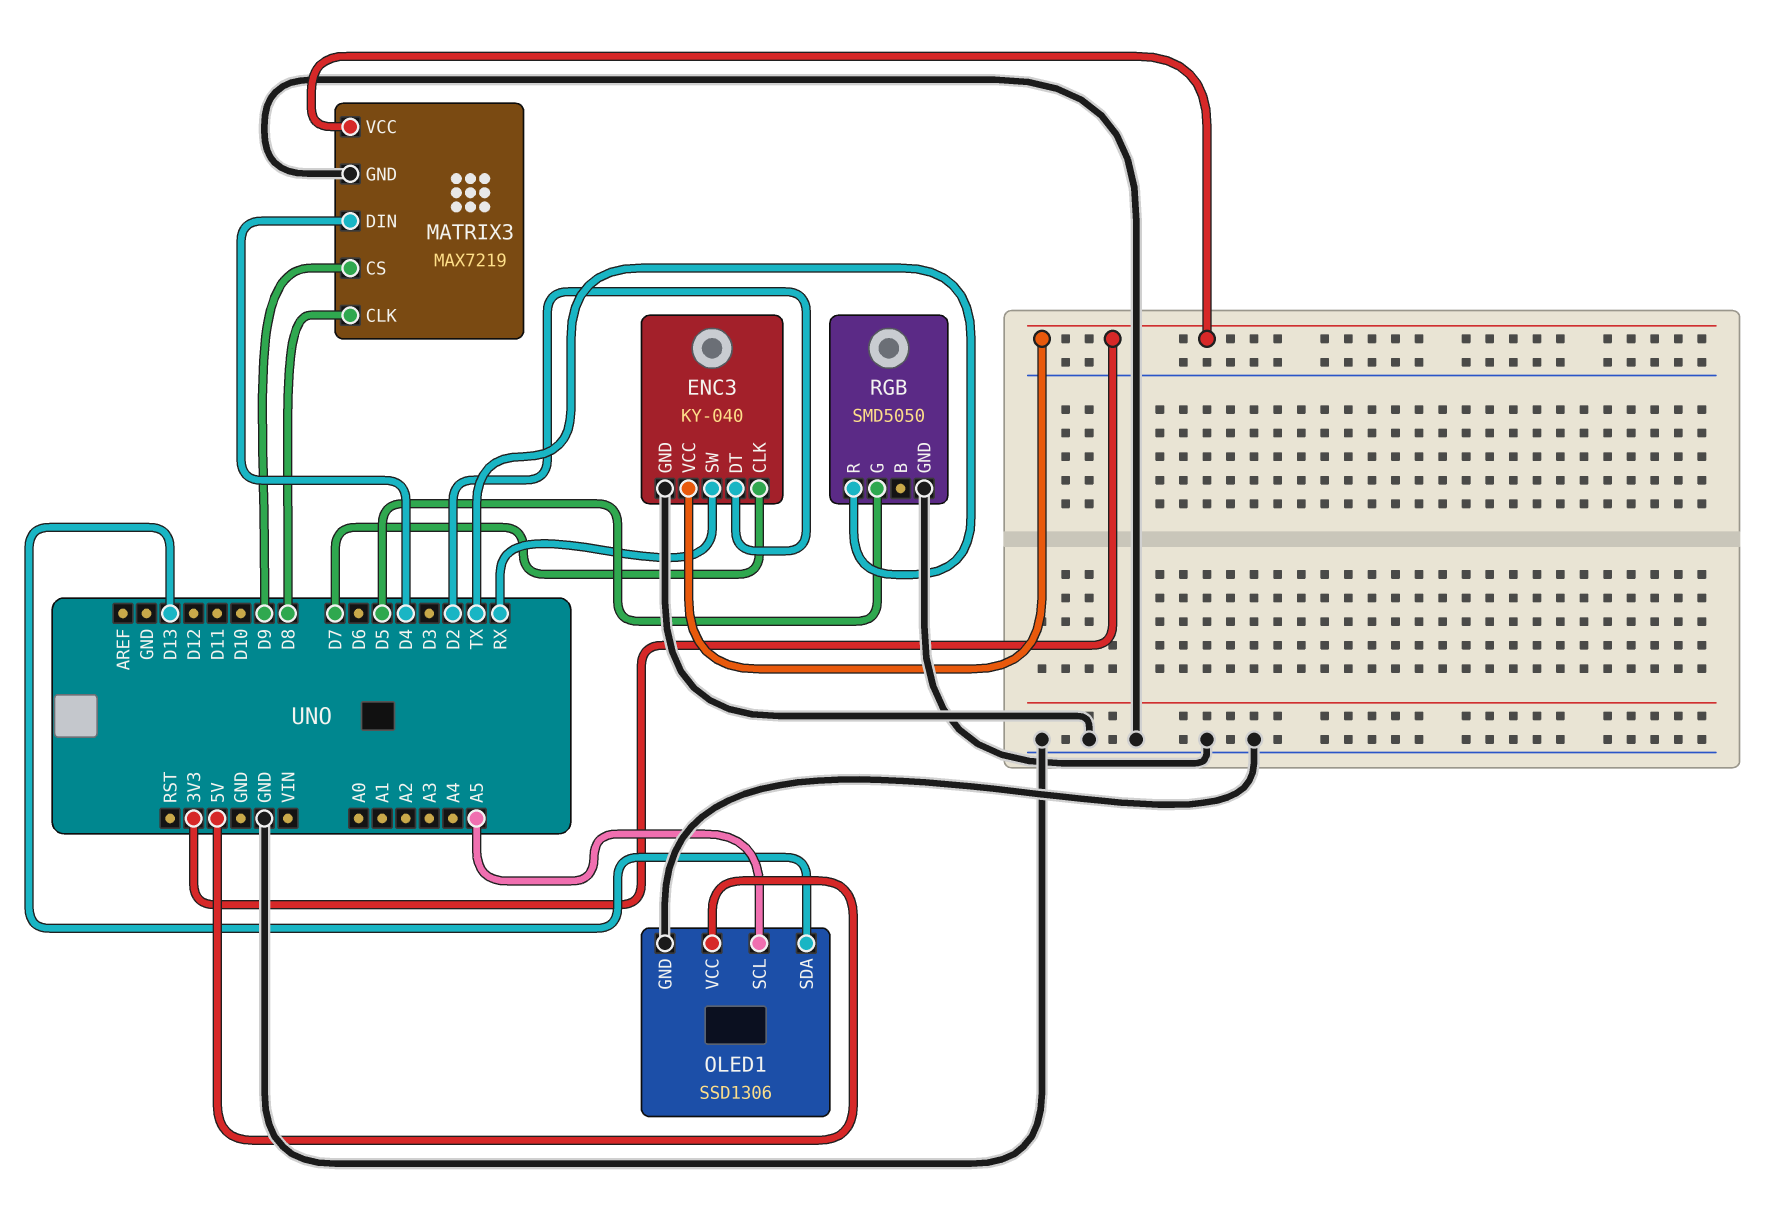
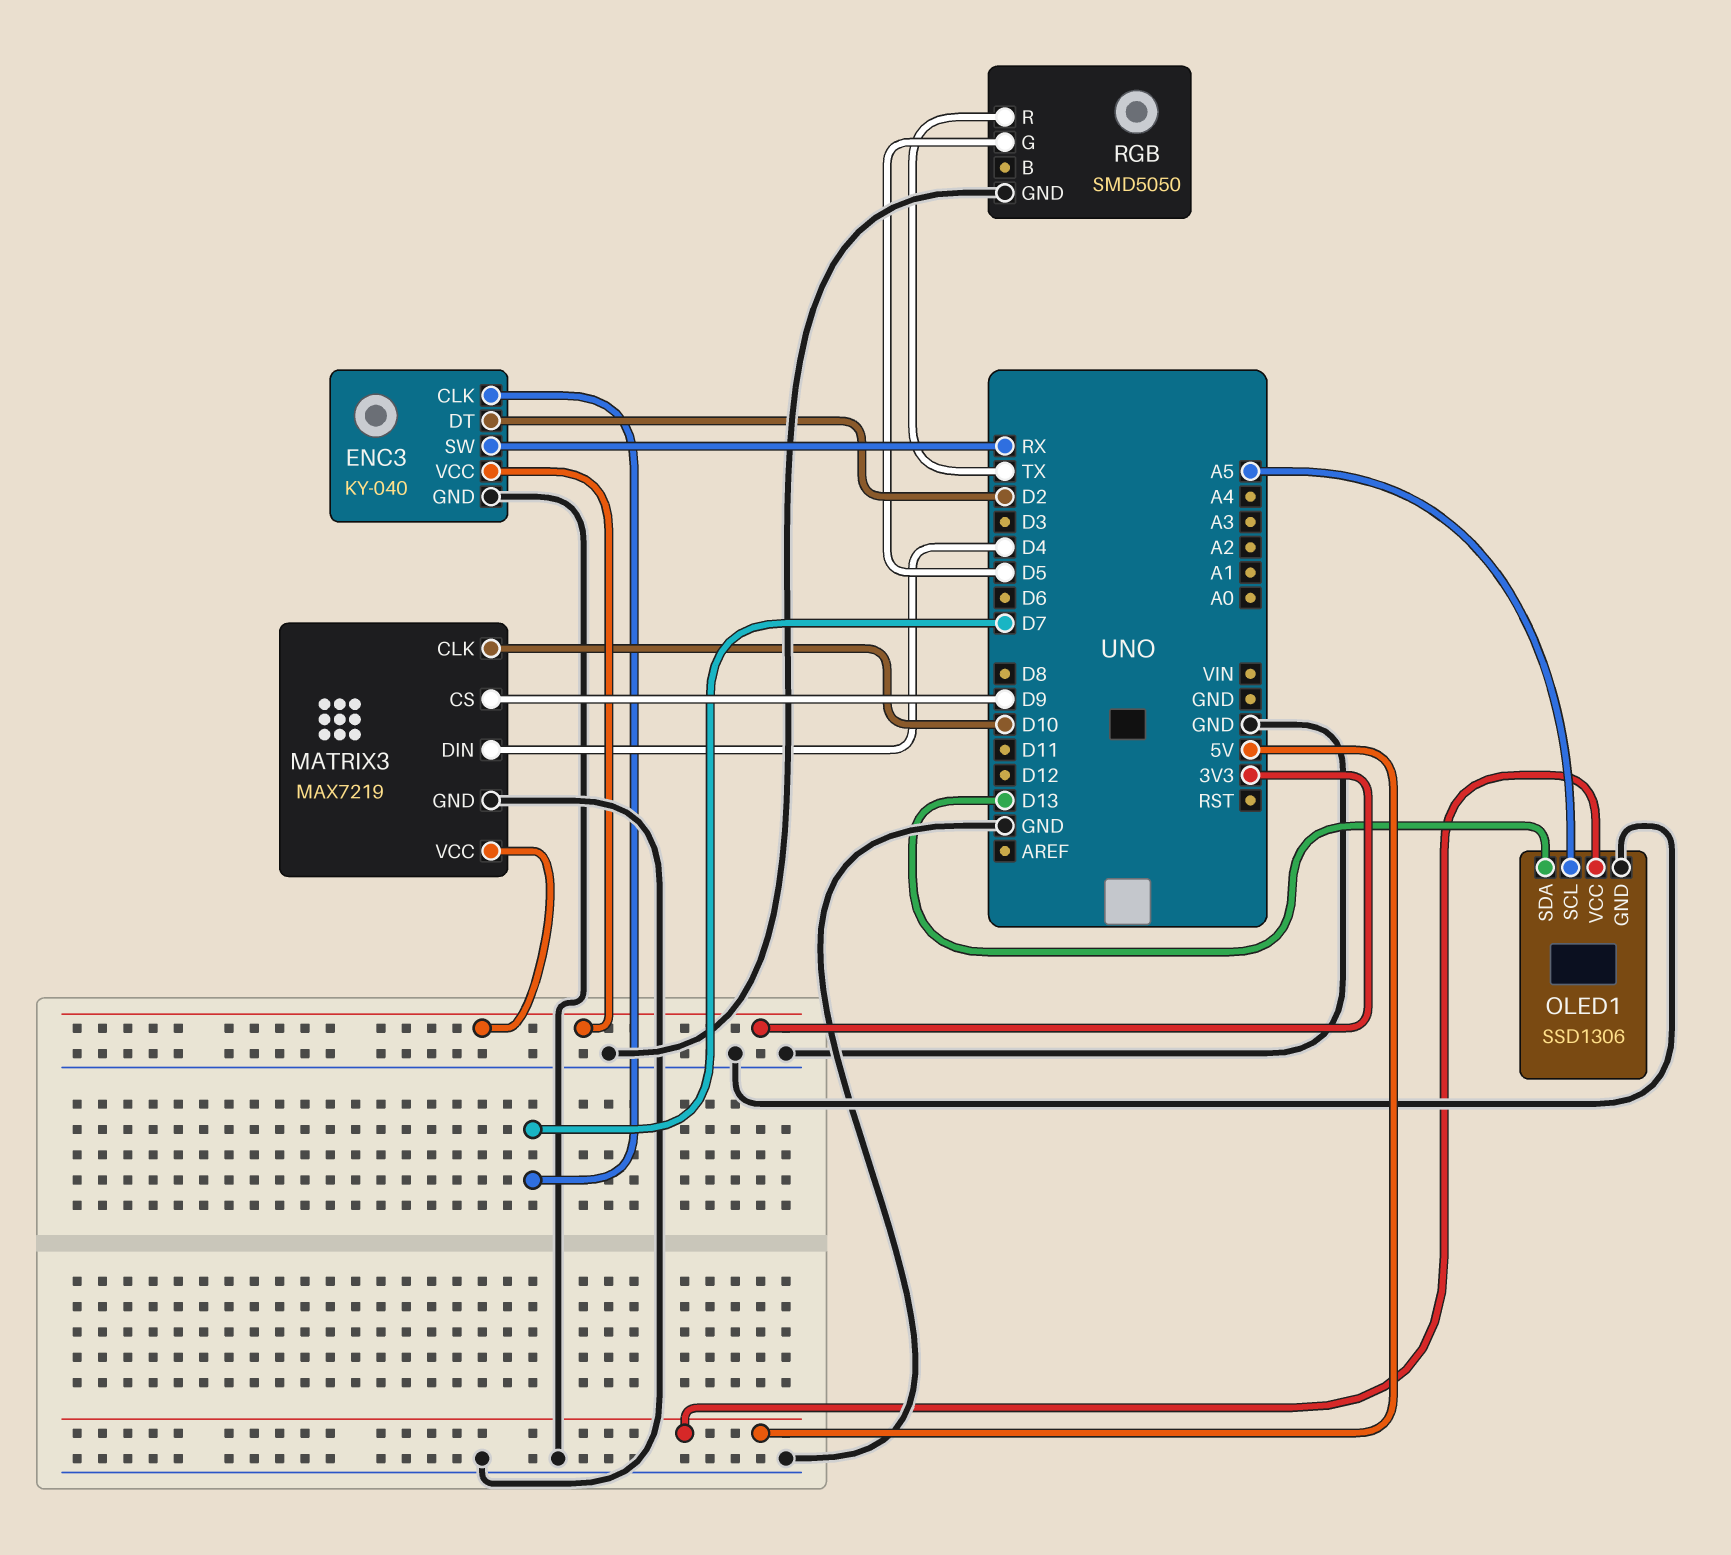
MATRIX3 pin CLK: D8 -> D10

